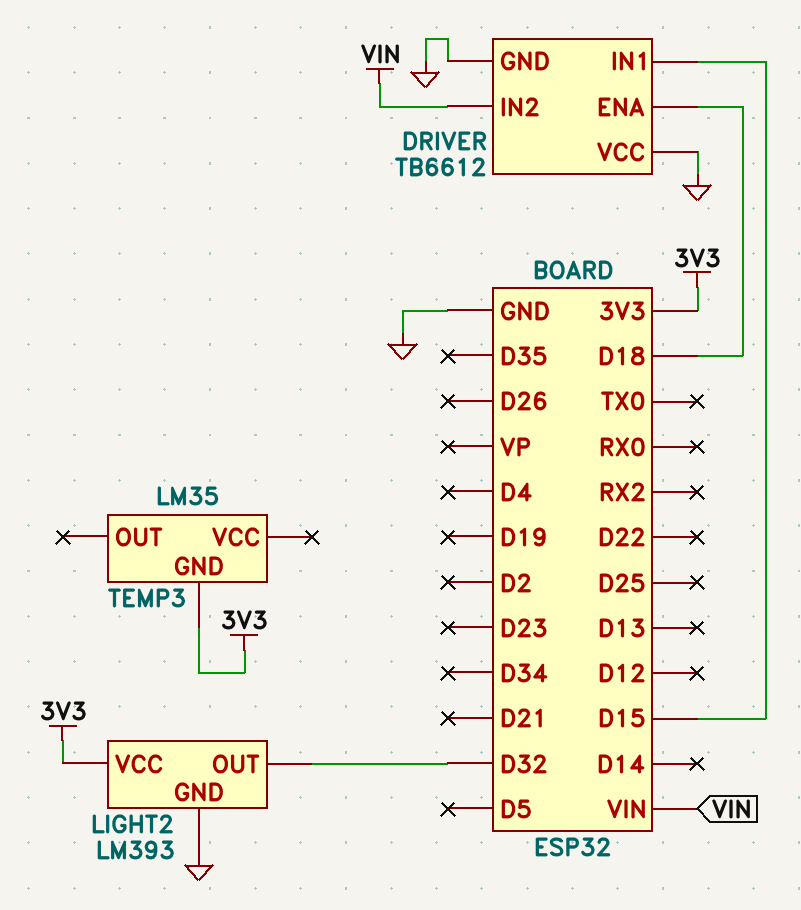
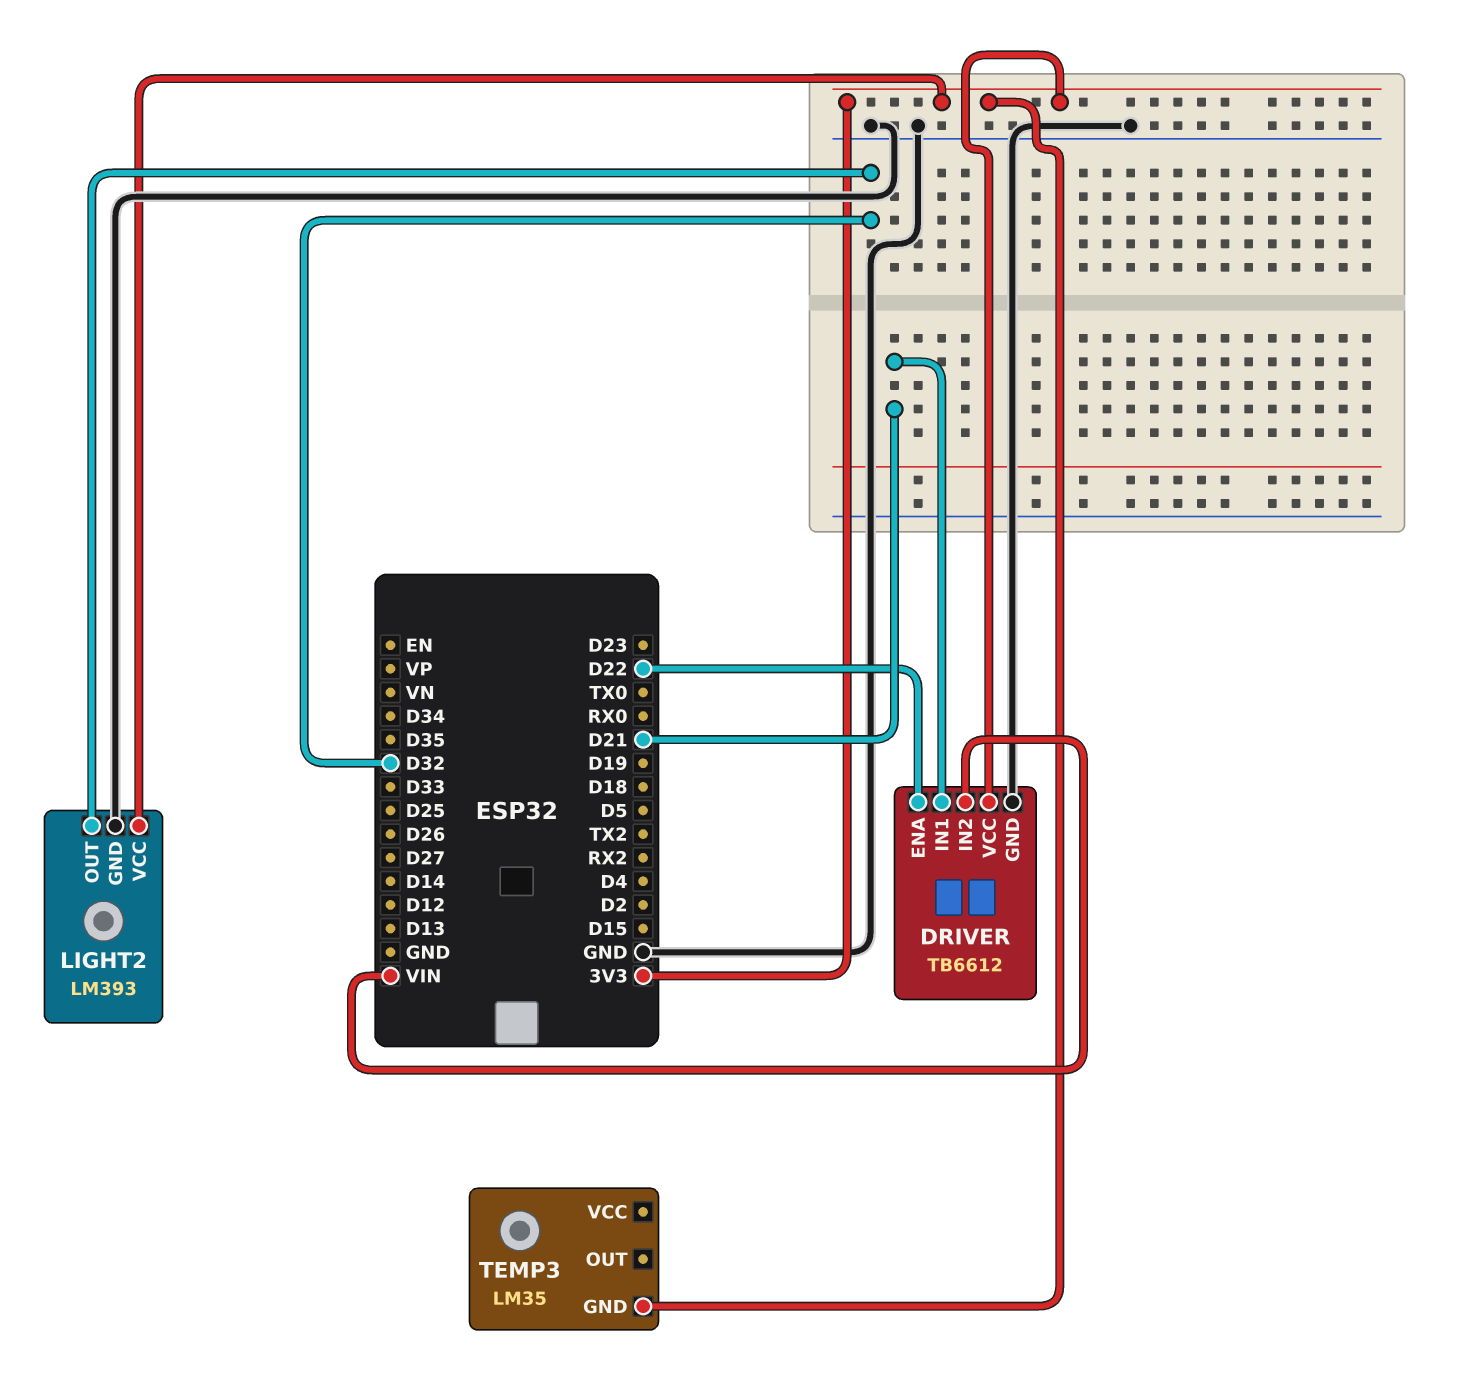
DRIVER pin ENA: D18 -> D22
DRIVER pin IN1: D15 -> D21
DRIVER pin VCC: GND -> 3V3

